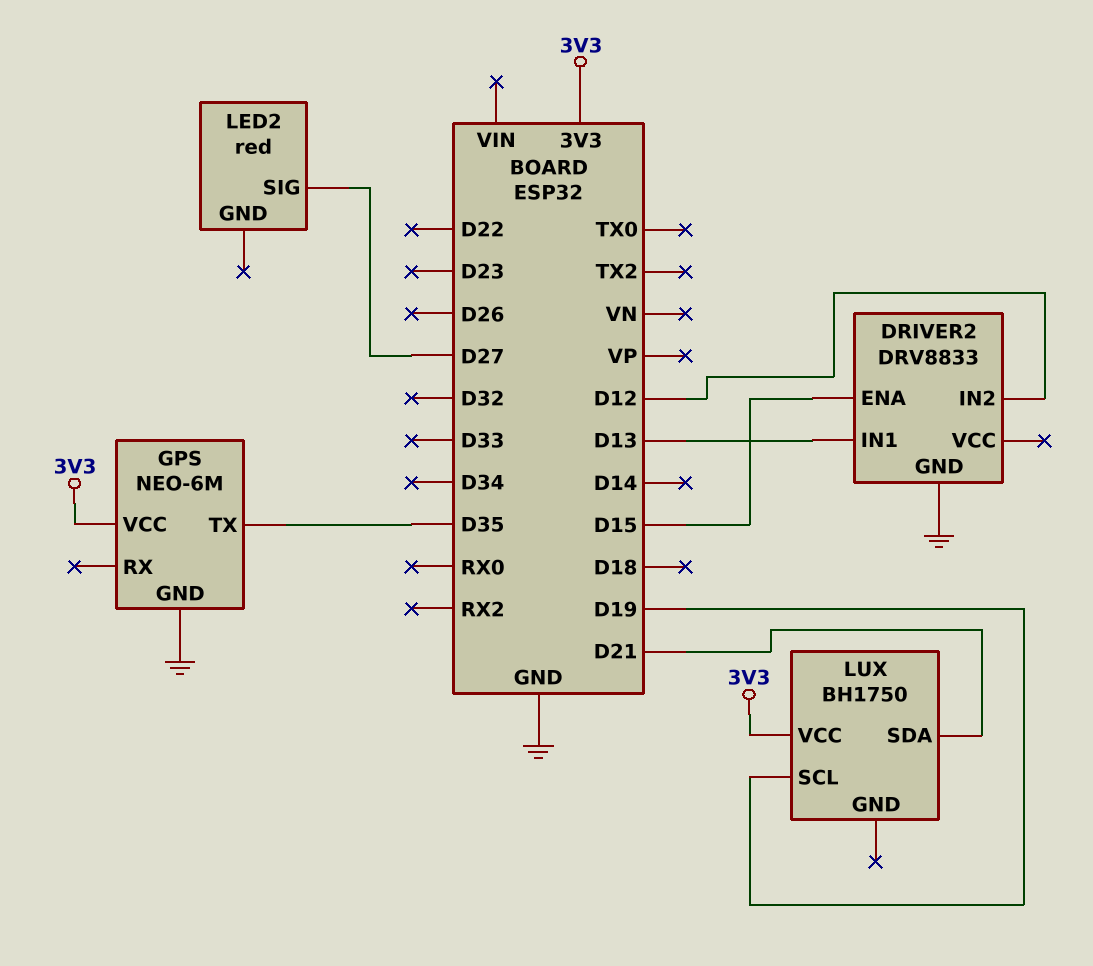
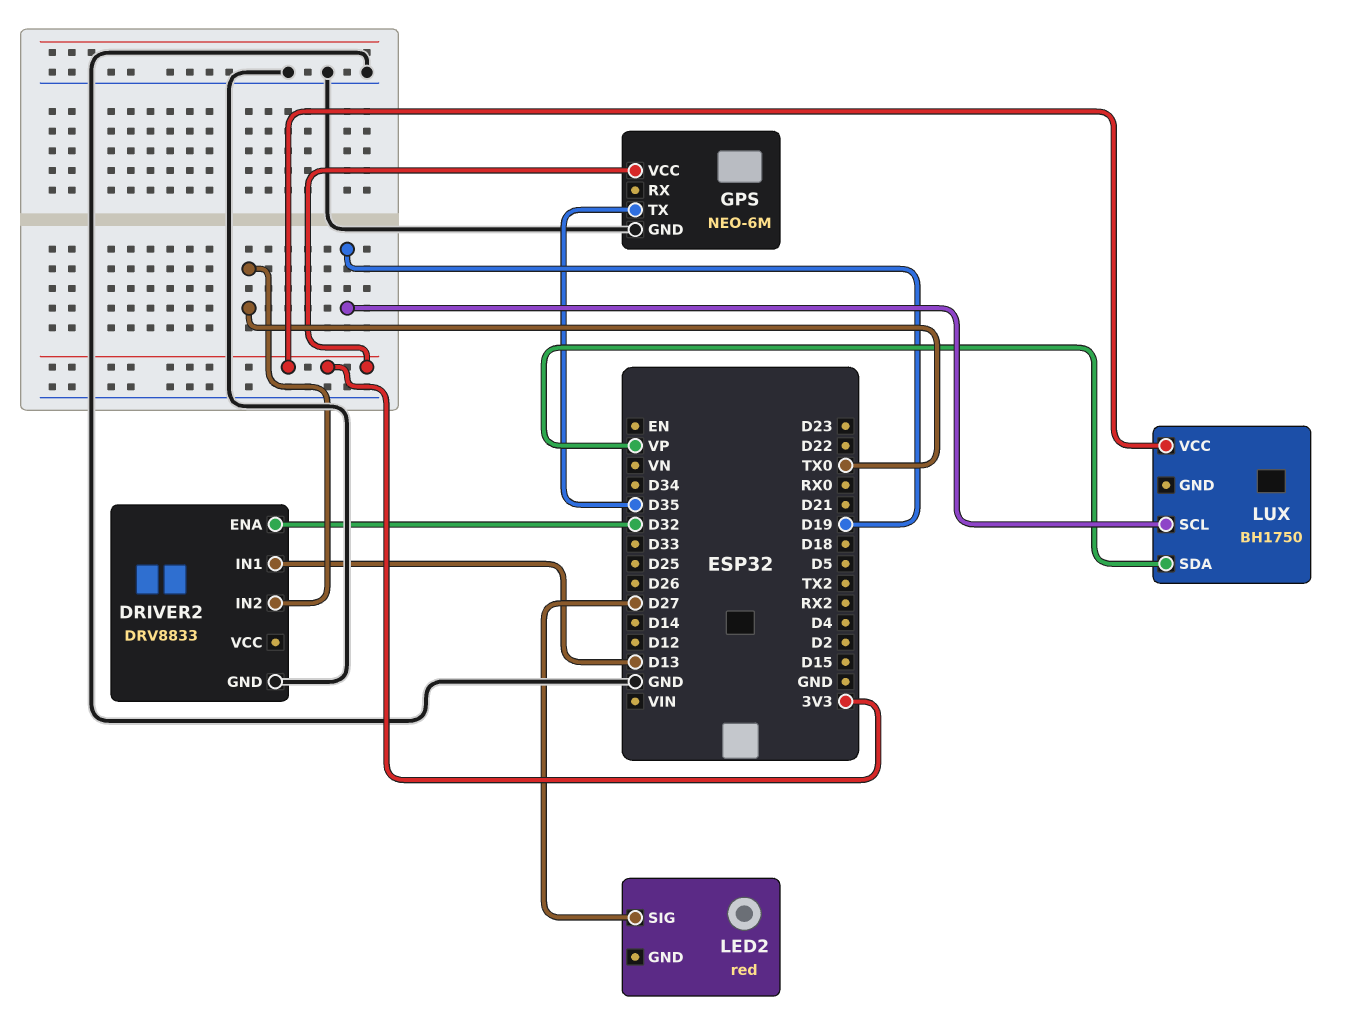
DRIVER2 pin ENA: D15 -> D32
DRIVER2 pin IN2: D12 -> TX0
LUX pin SDA: D21 -> VP

